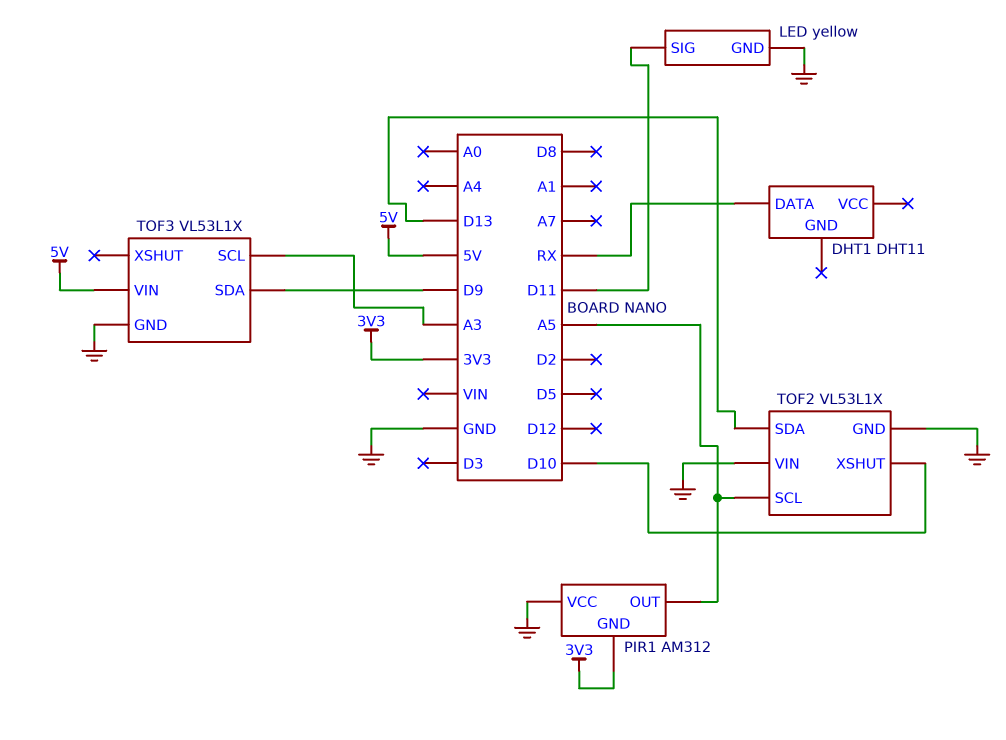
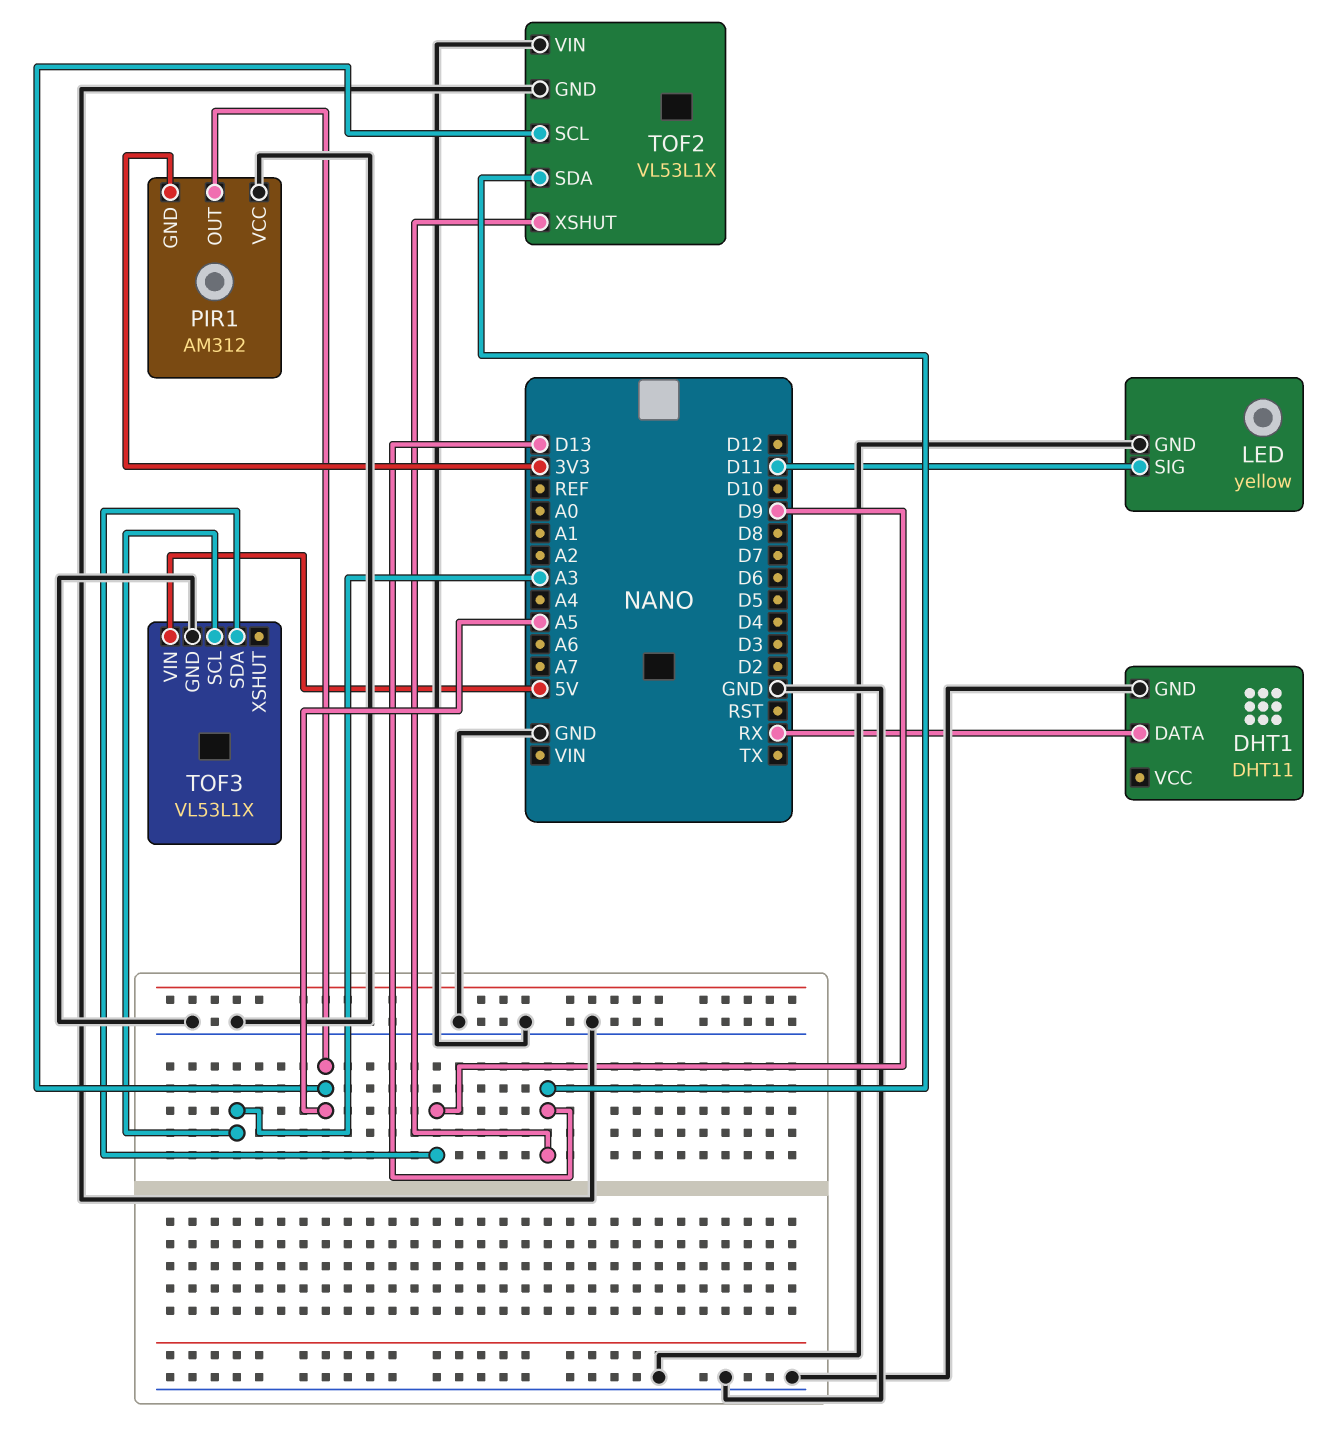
DHT1 pin GND: none -> GND
TOF2 pin XSHUT: D10 -> D13

